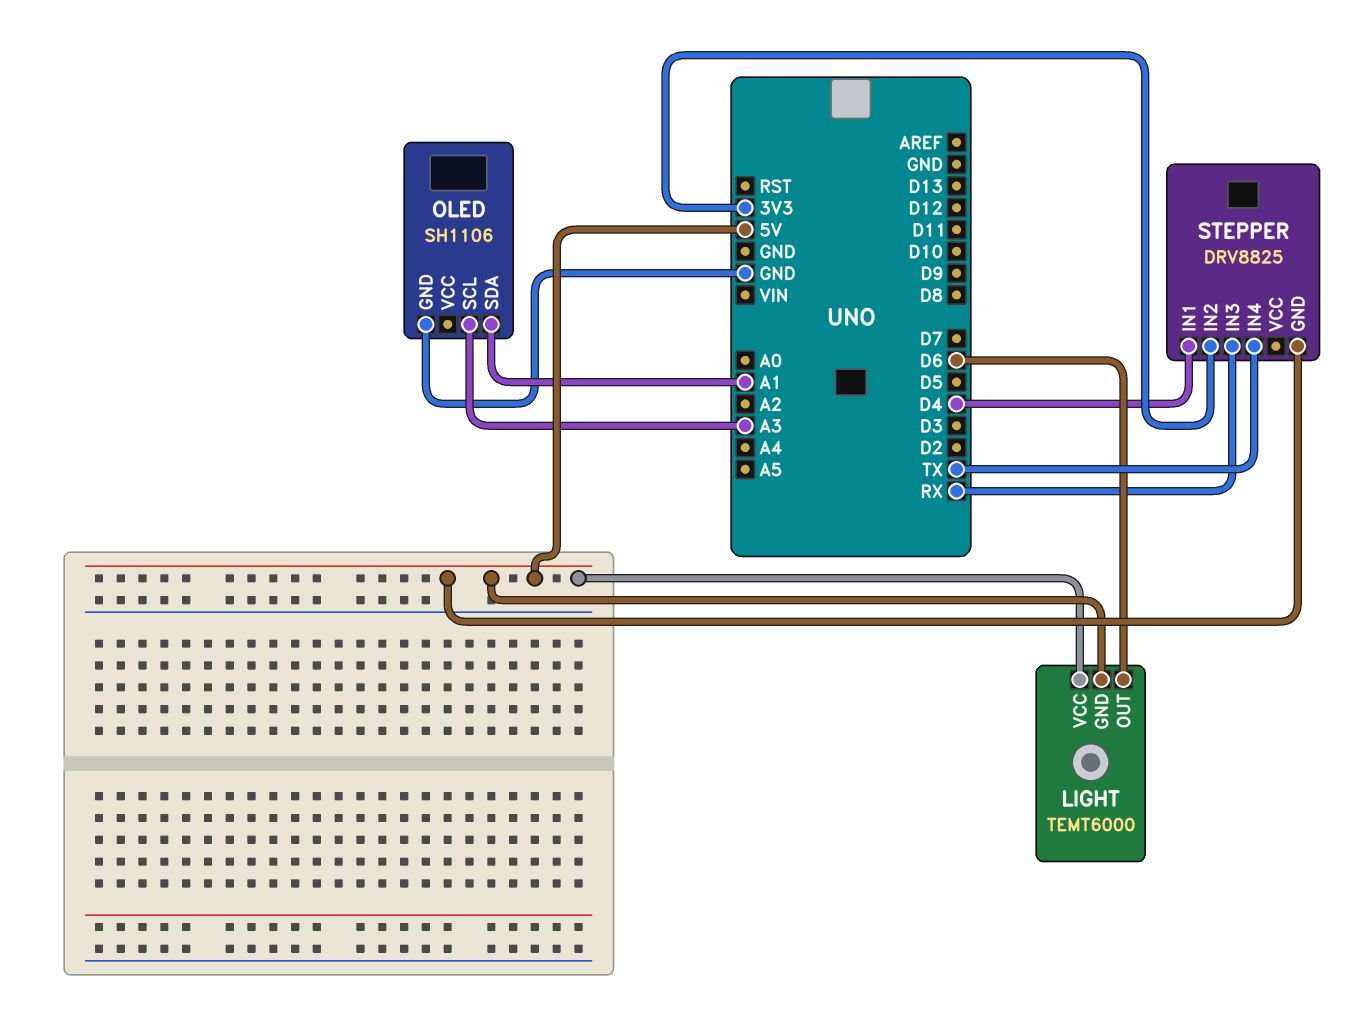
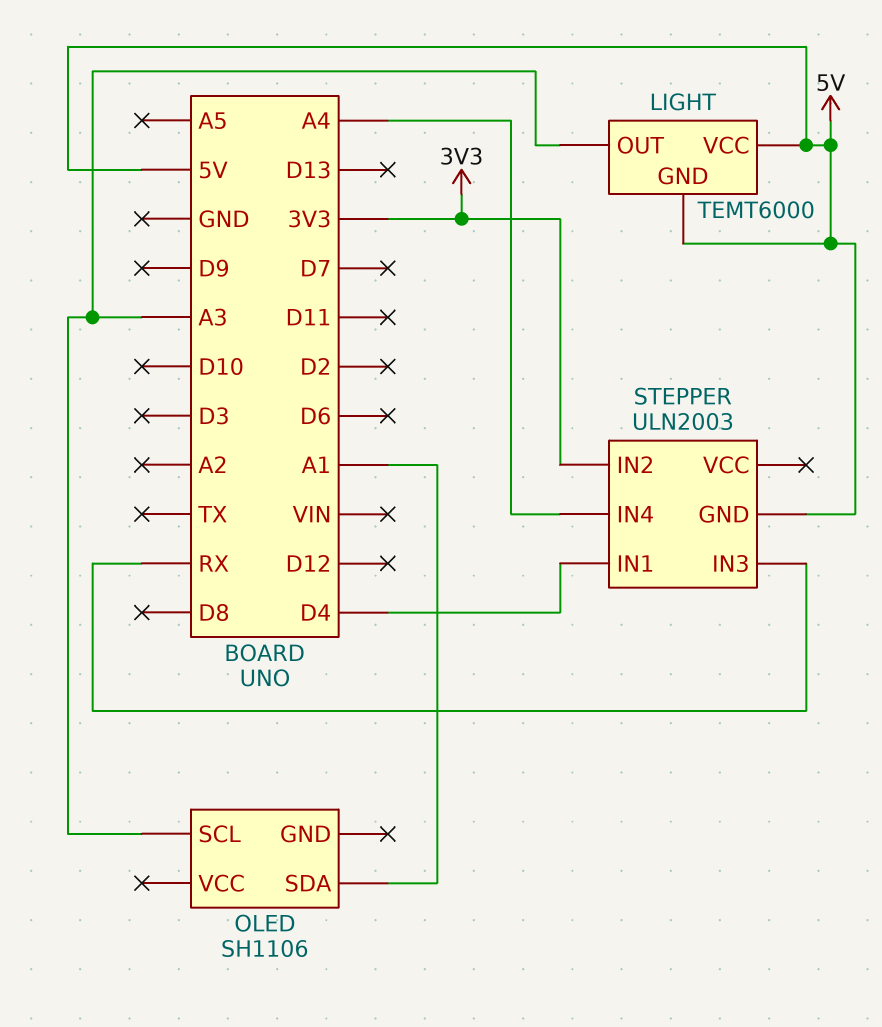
LIGHT pin OUT: D6 -> A3
OLED pin GND: GND -> none
STEPPER: DRV8825 -> ULN2003
STEPPER pin IN4: TX -> A4

